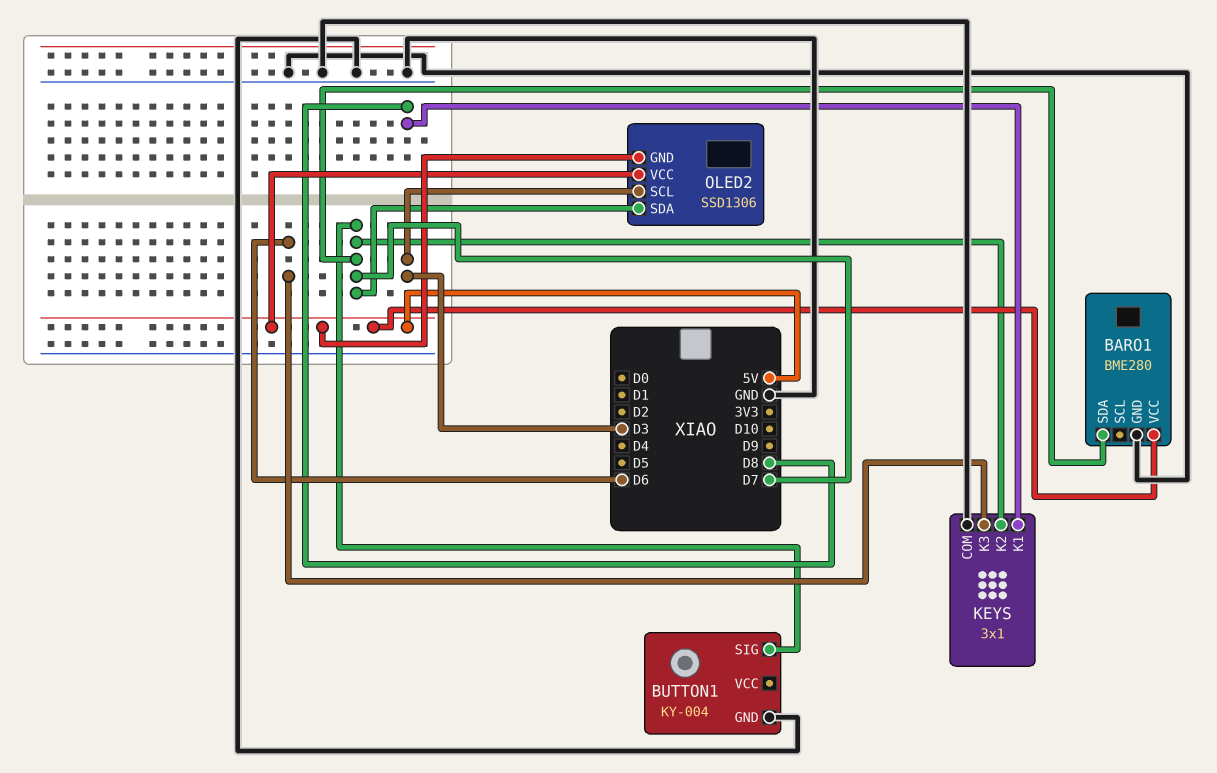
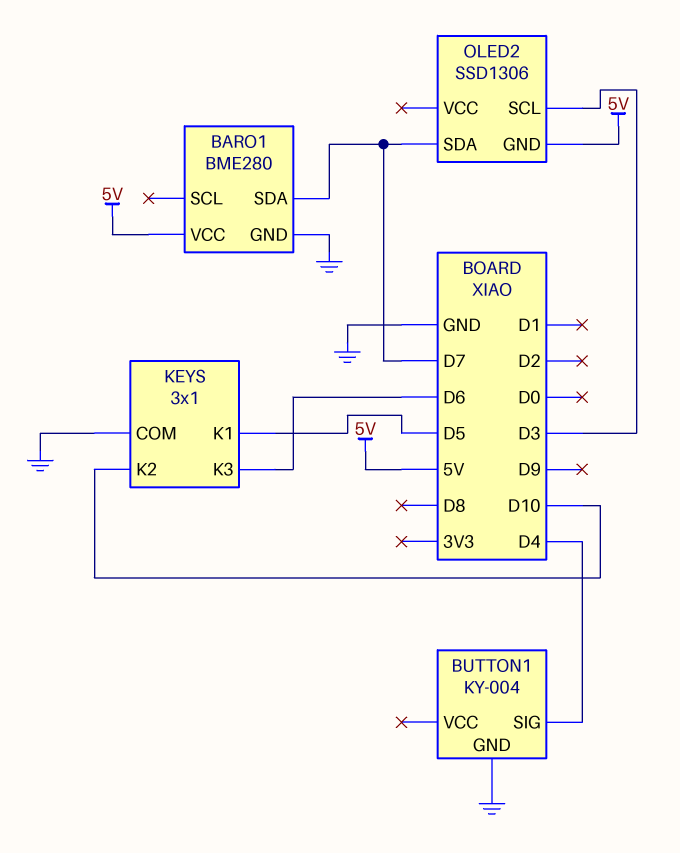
BUTTON1 pin SIG: D7 -> D4
KEYS pin K1: D8 -> D5
KEYS pin K2: D7 -> D10
OLED2 pin VCC: 5V -> none

